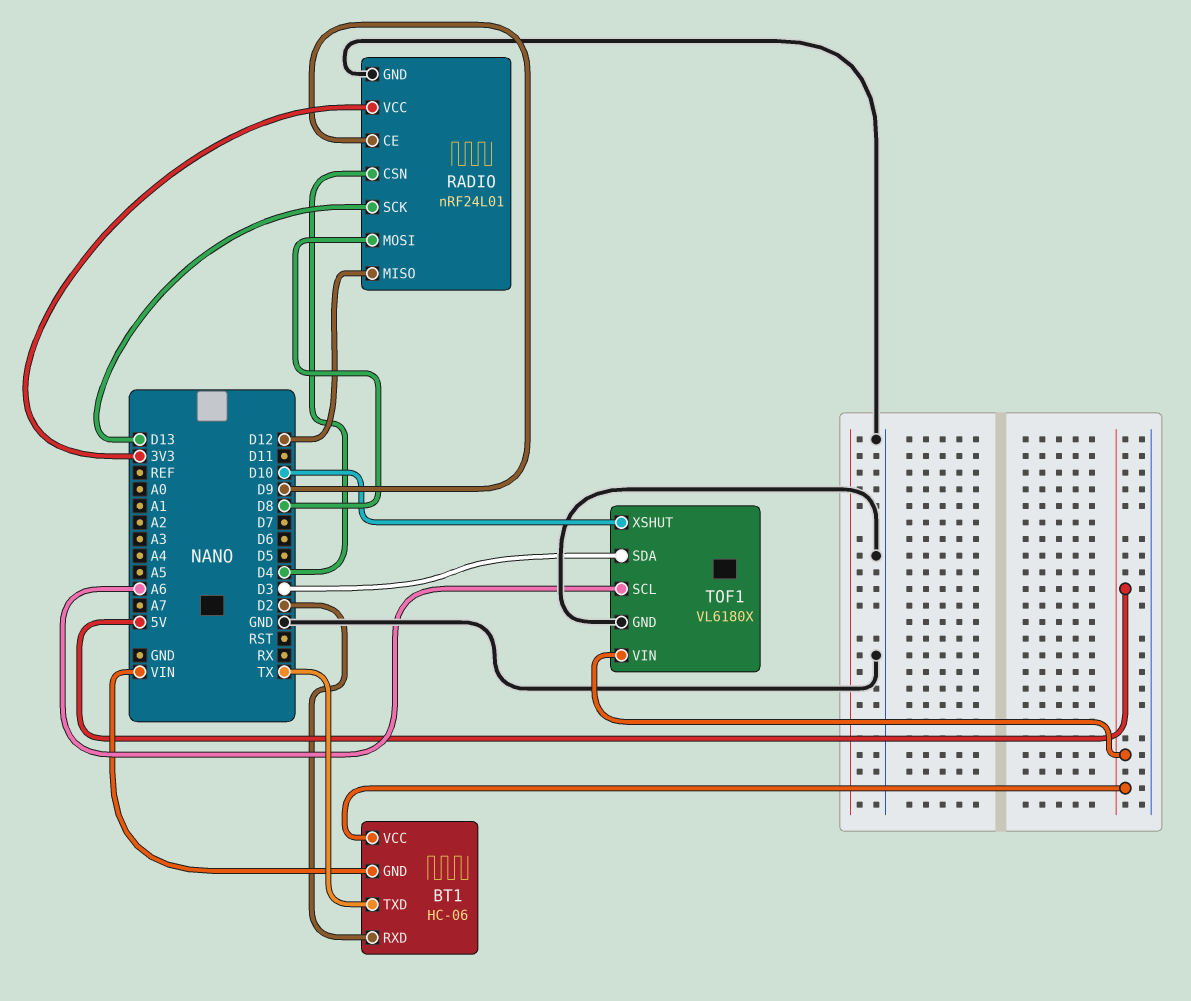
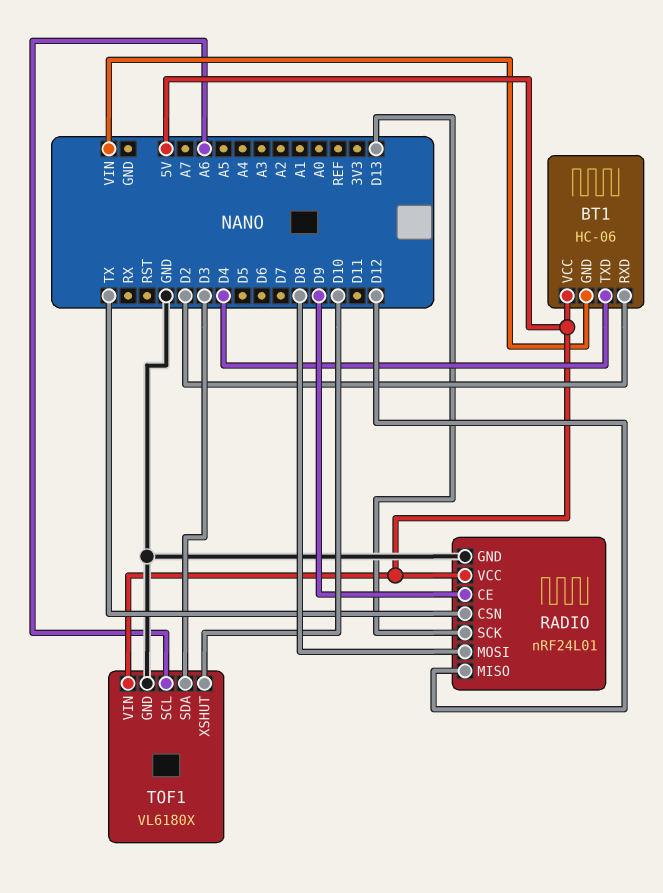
BT1 pin TXD: TX -> D4
RADIO pin CSN: D4 -> TX
RADIO pin VCC: 3V3 -> 5V

